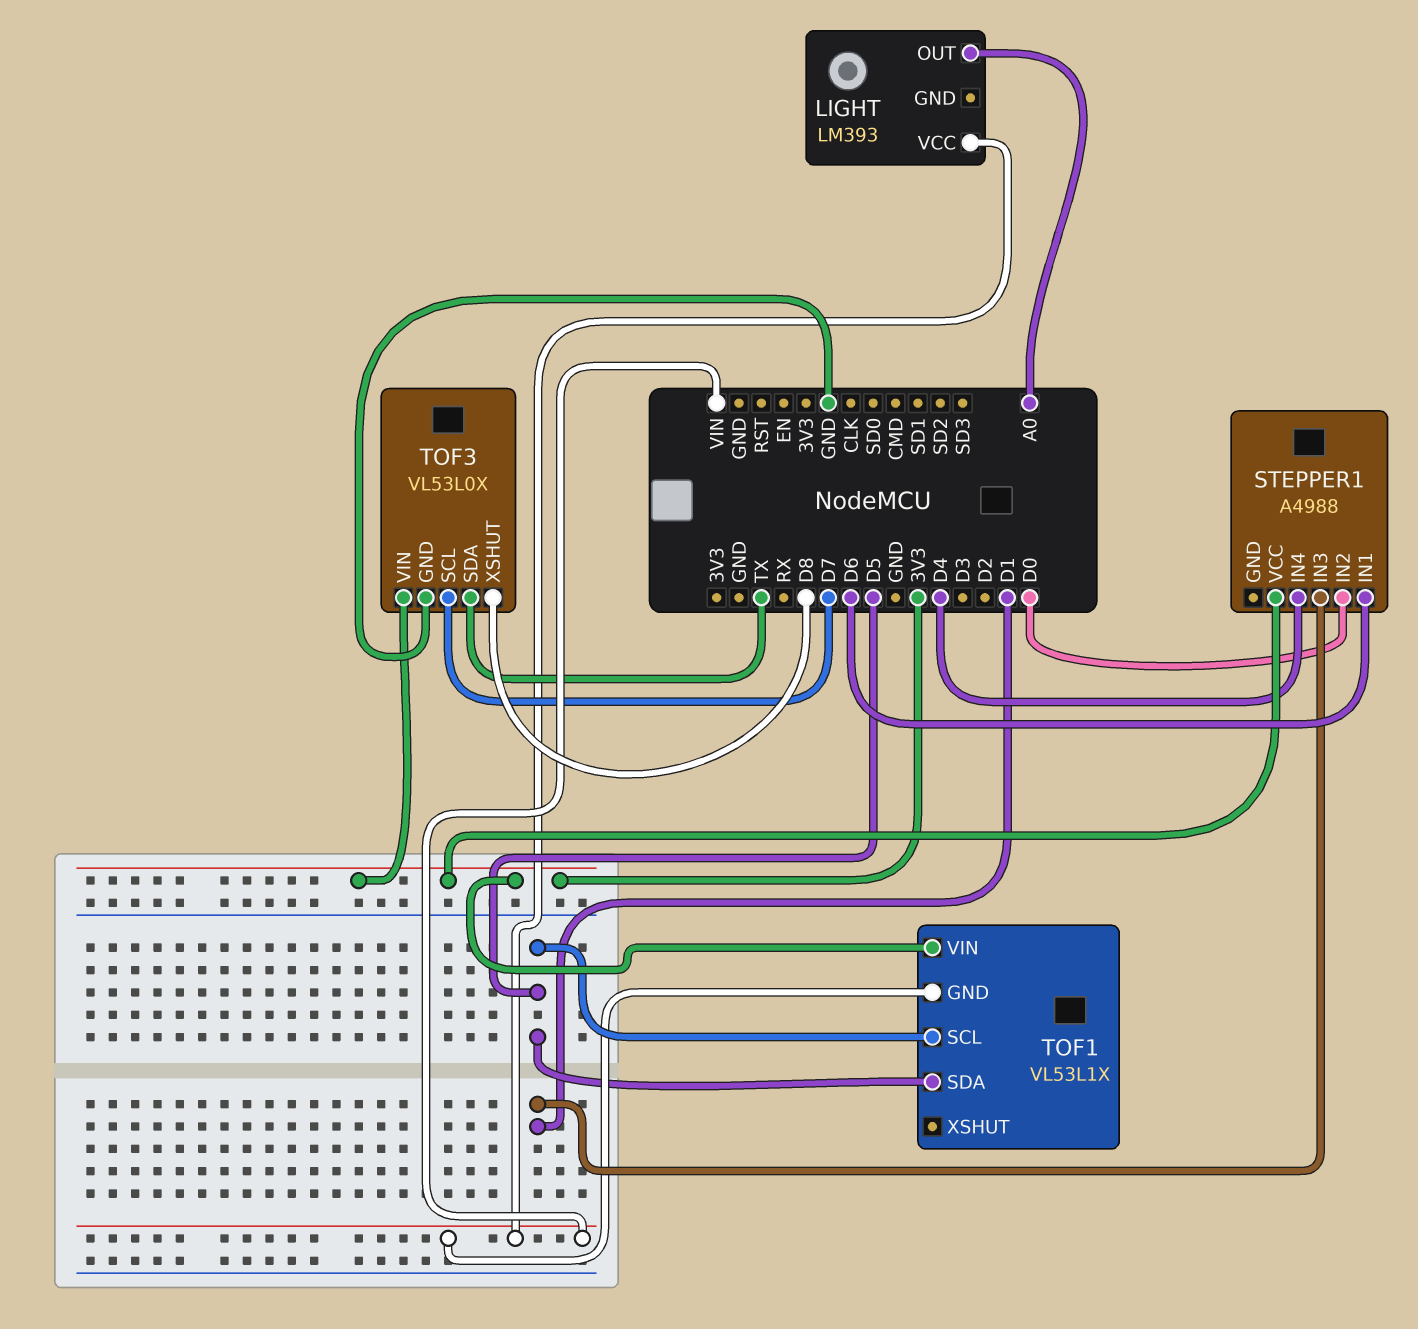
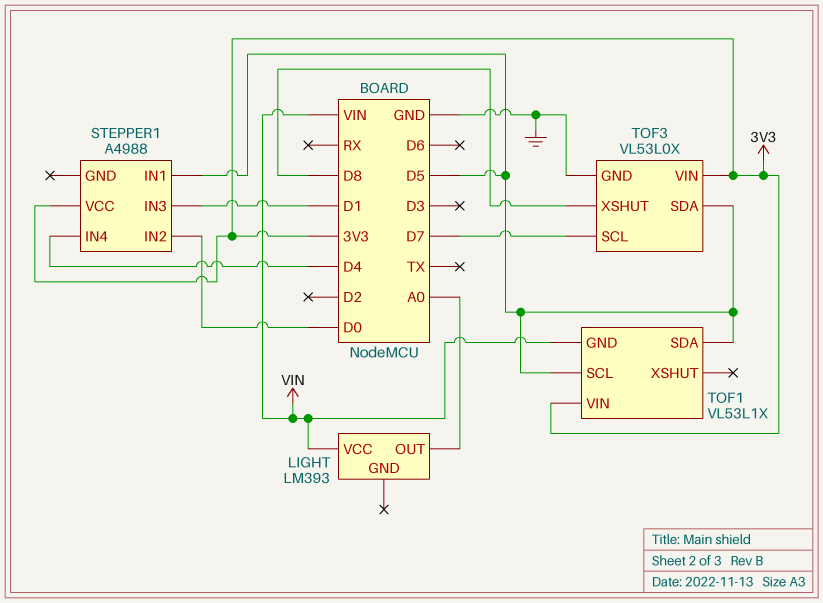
STEPPER1 pin IN1: D6 -> D5
TOF3 pin SDA: TX -> D5

